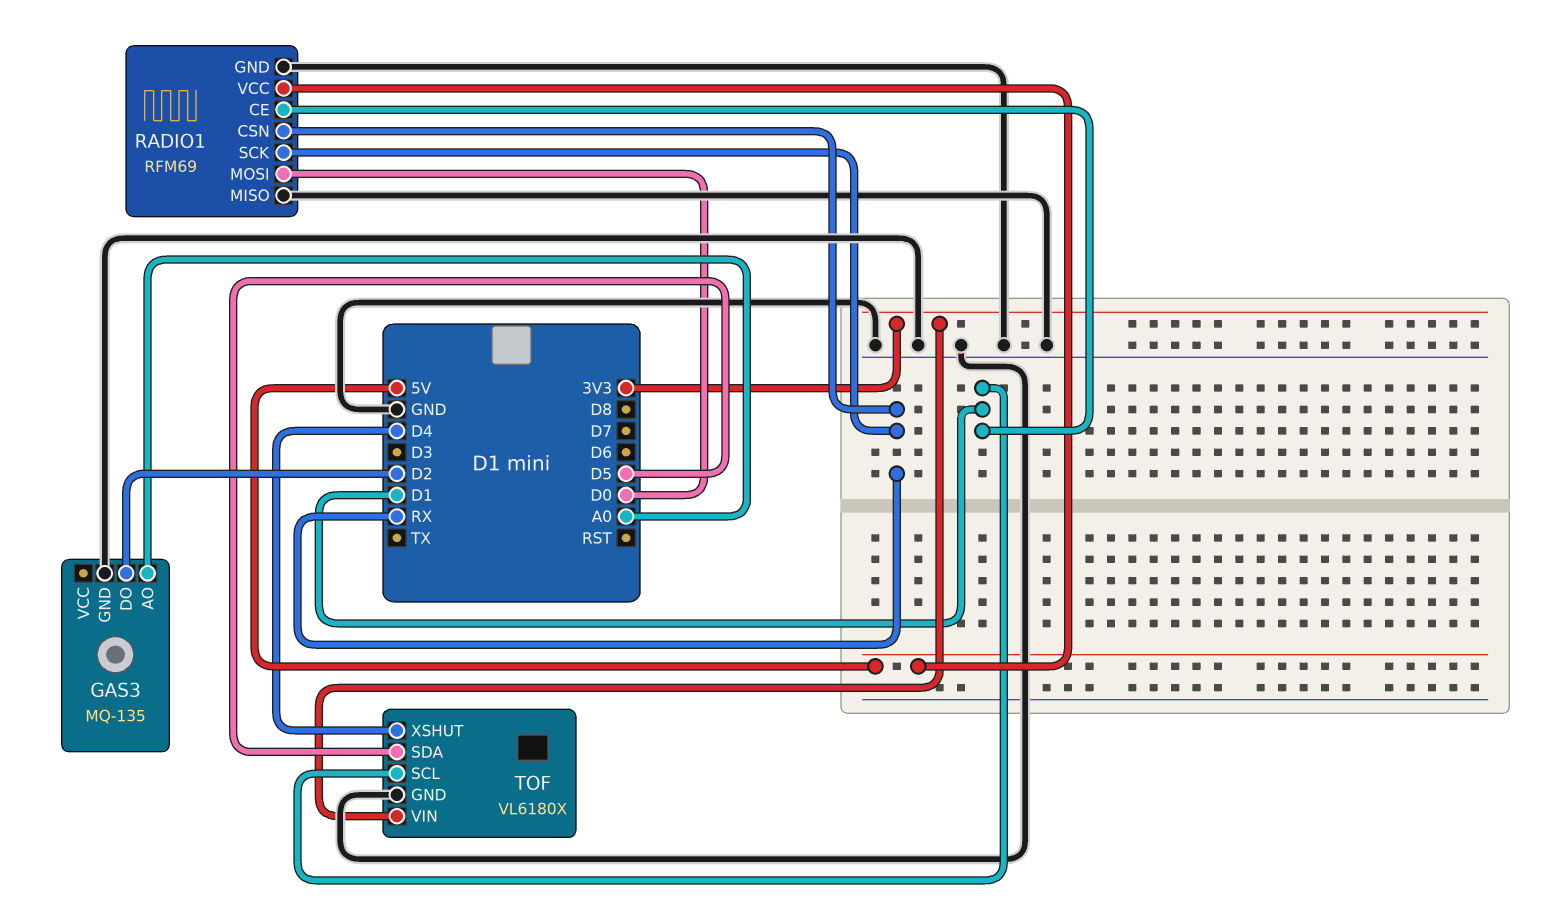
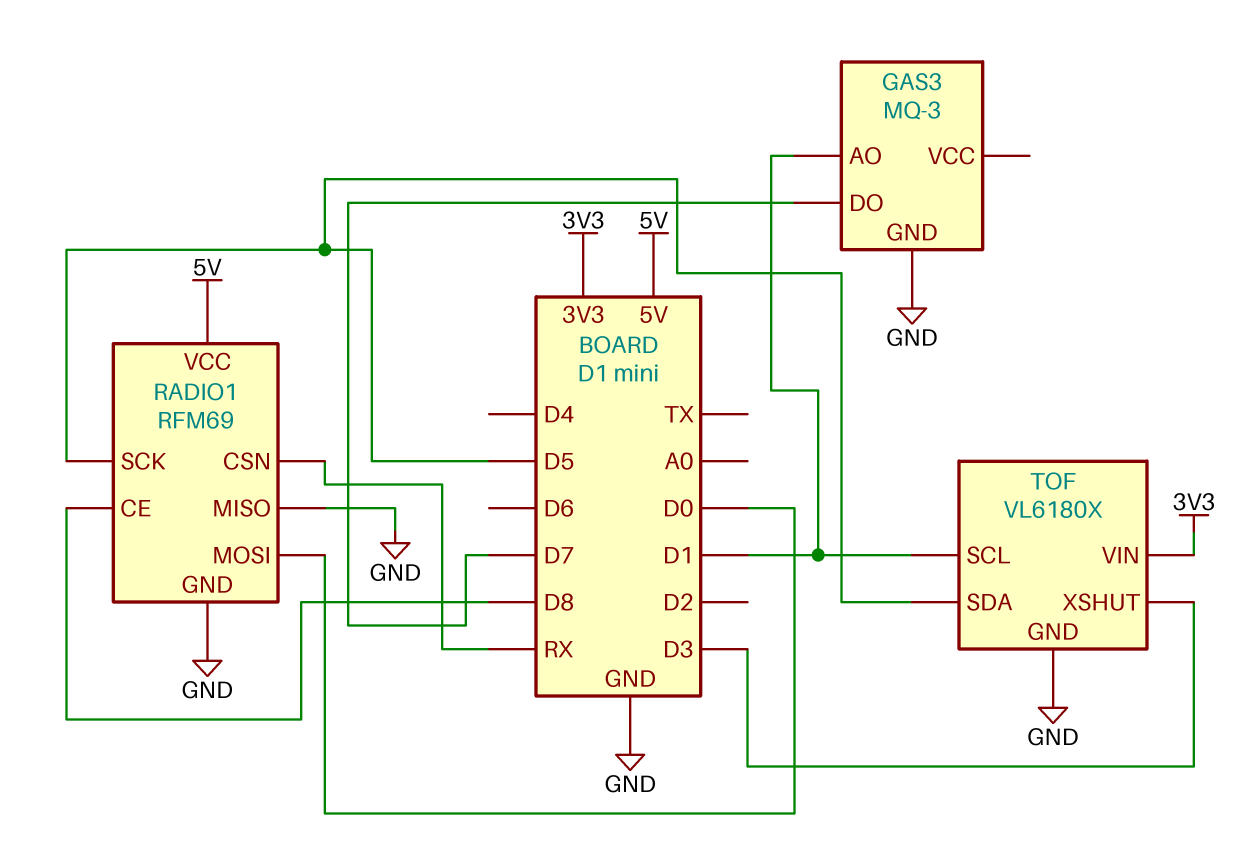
GAS3: MQ-135 -> MQ-3
GAS3 pin AO: A0 -> D1
GAS3 pin DO: D2 -> D7
RADIO1 pin CE: D1 -> D8
RADIO1 pin SCK: RX -> D5
TOF pin XSHUT: D4 -> D3

